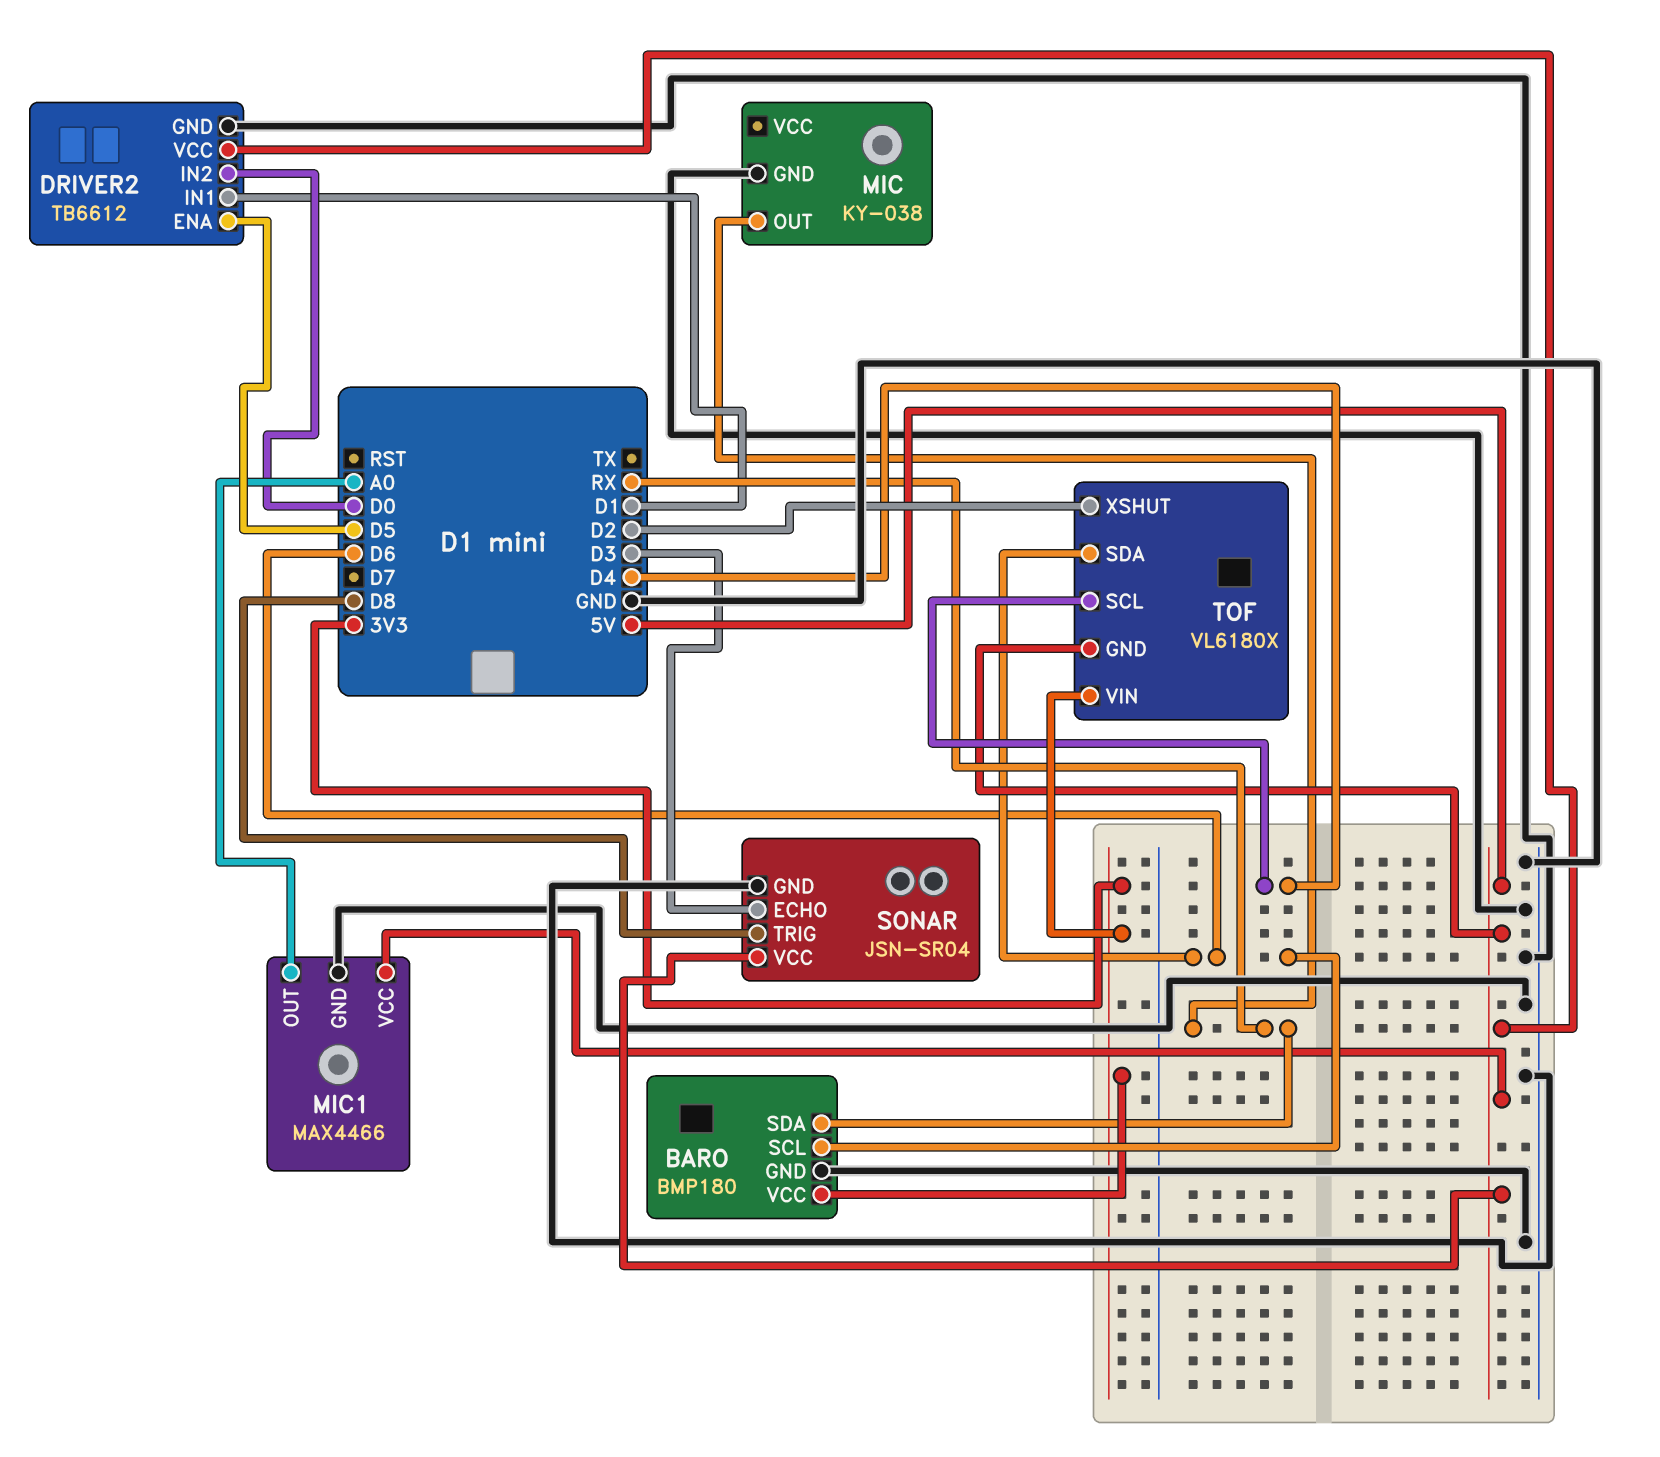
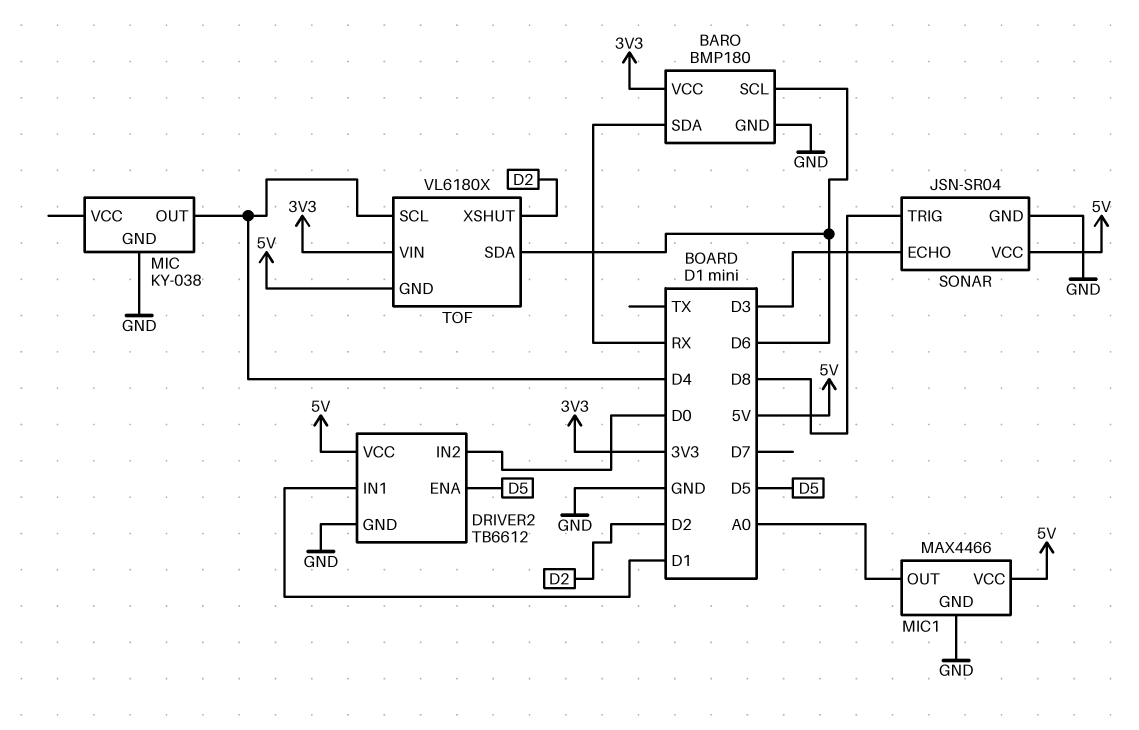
MIC pin OUT: RX -> D4

